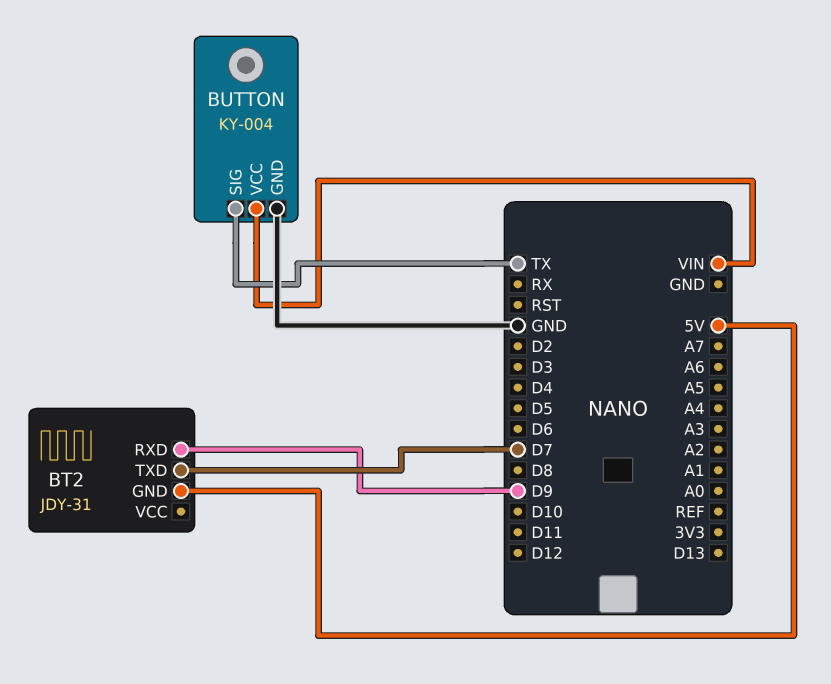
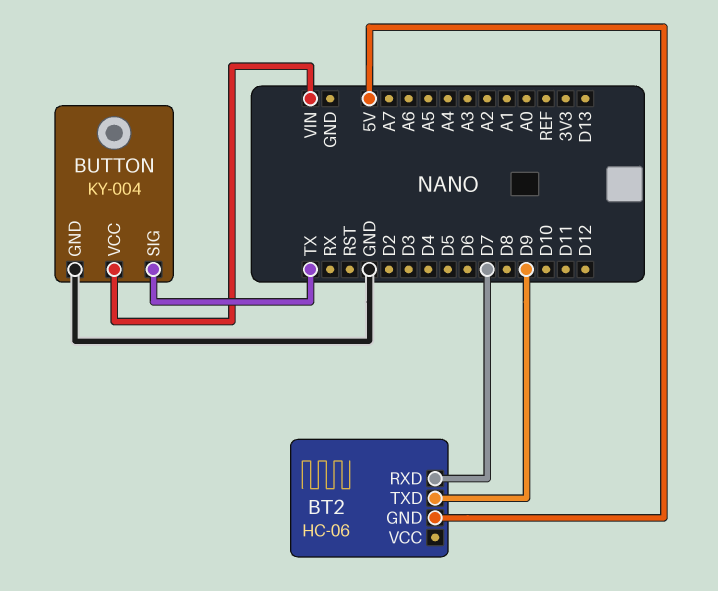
BT2: JDY-31 -> HC-06
BT2 pin RXD: D9 -> D7
BT2 pin TXD: D7 -> D9

